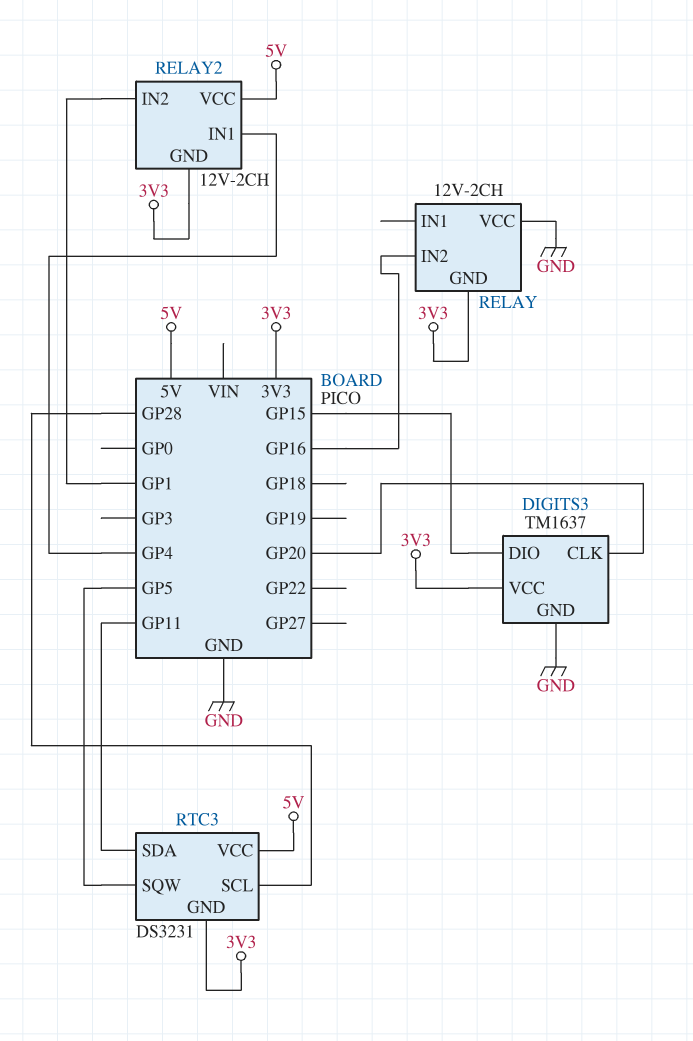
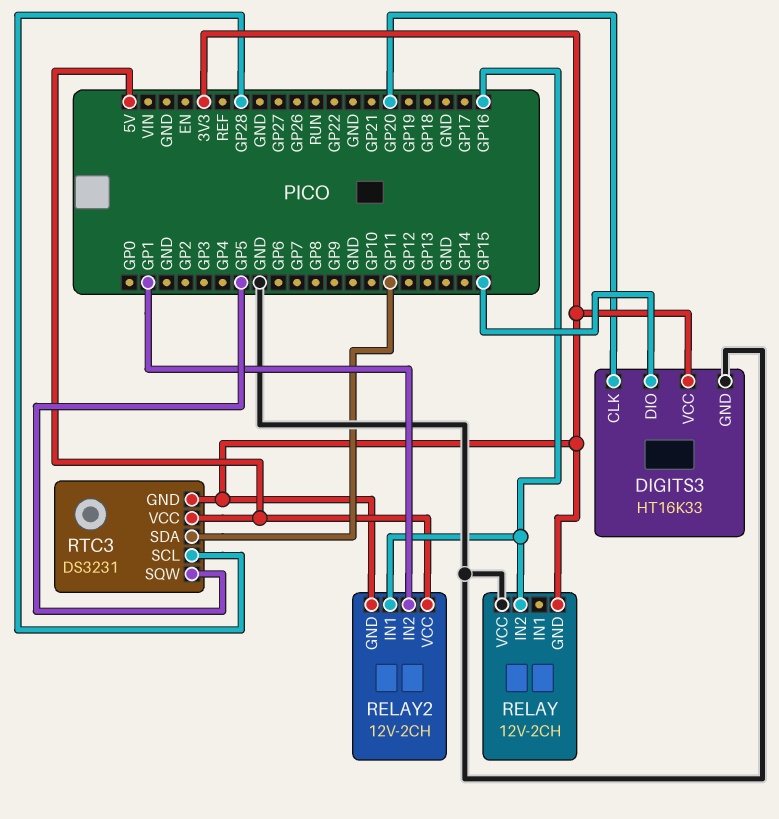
DIGITS3: TM1637 -> HT16K33
RELAY2 pin IN1: GP4 -> GP16

